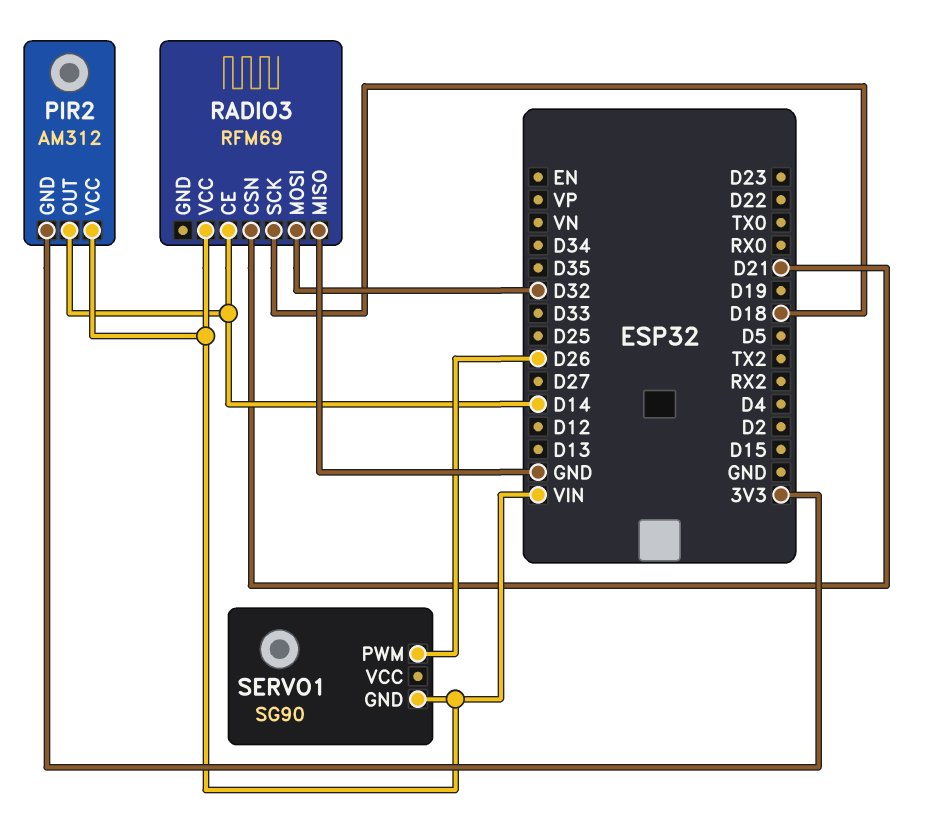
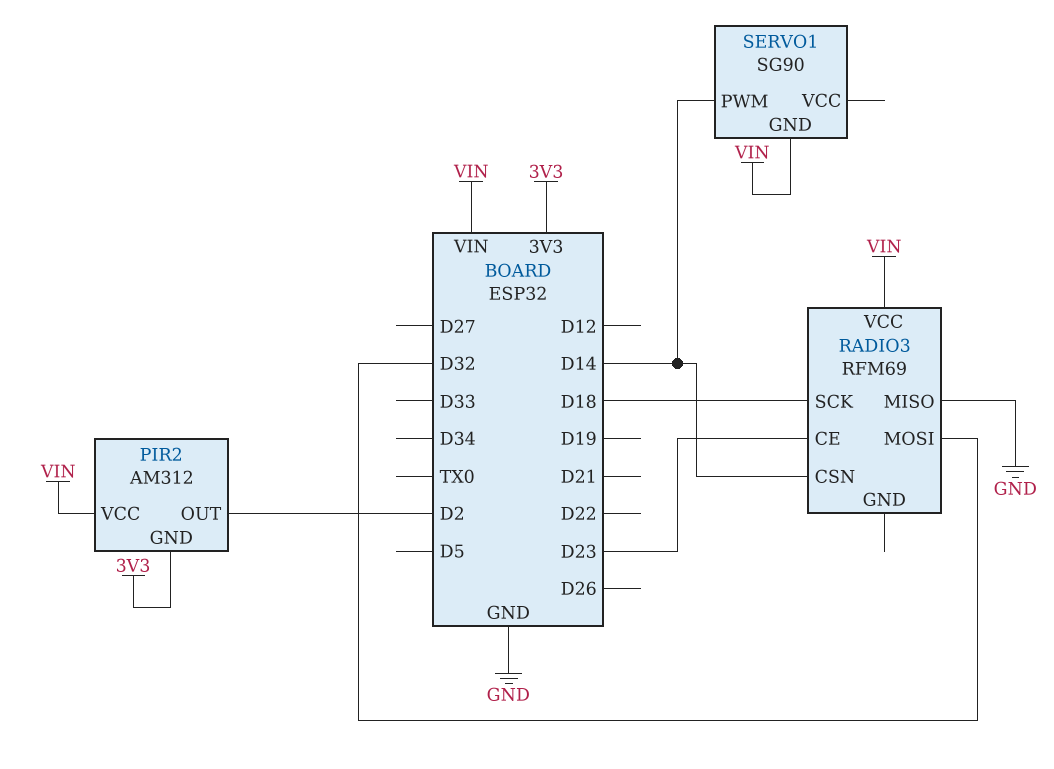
PIR2 pin OUT: D14 -> D2
RADIO3 pin CE: D14 -> D23
RADIO3 pin CSN: D21 -> D14
SERVO1 pin PWM: D26 -> D14

